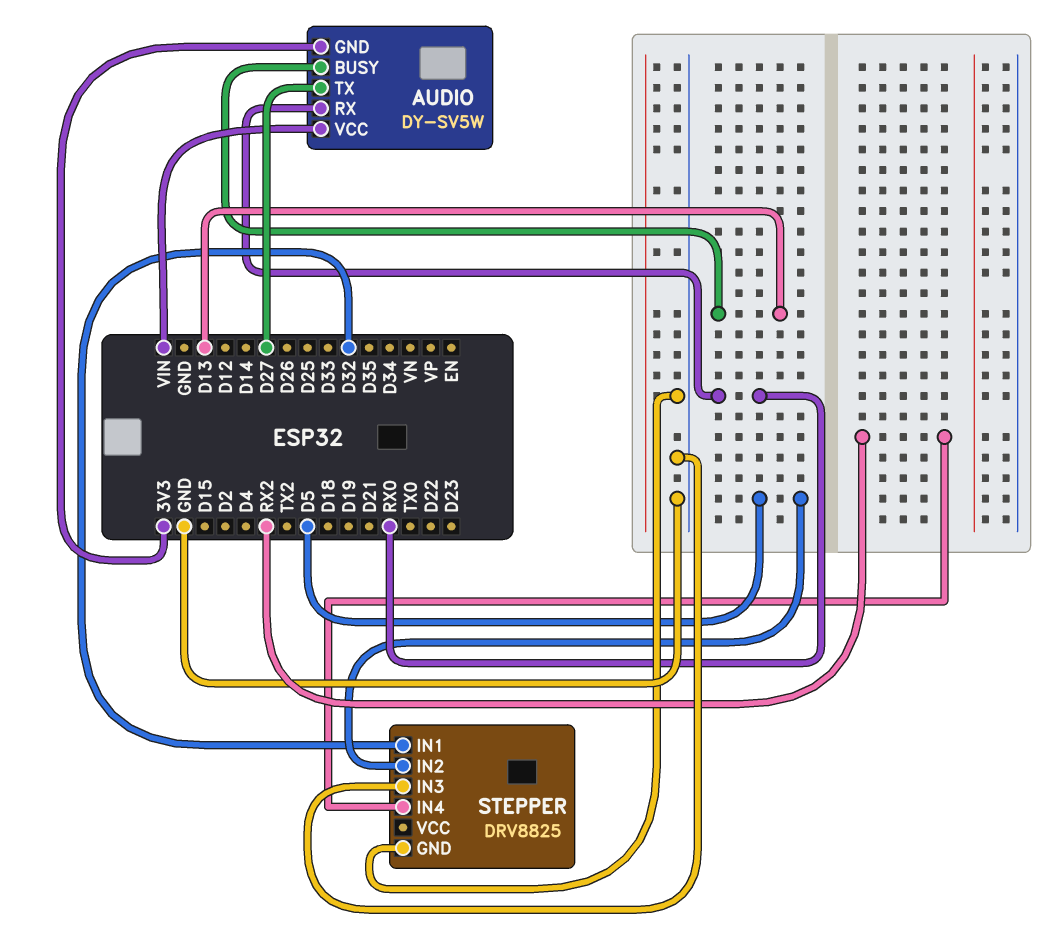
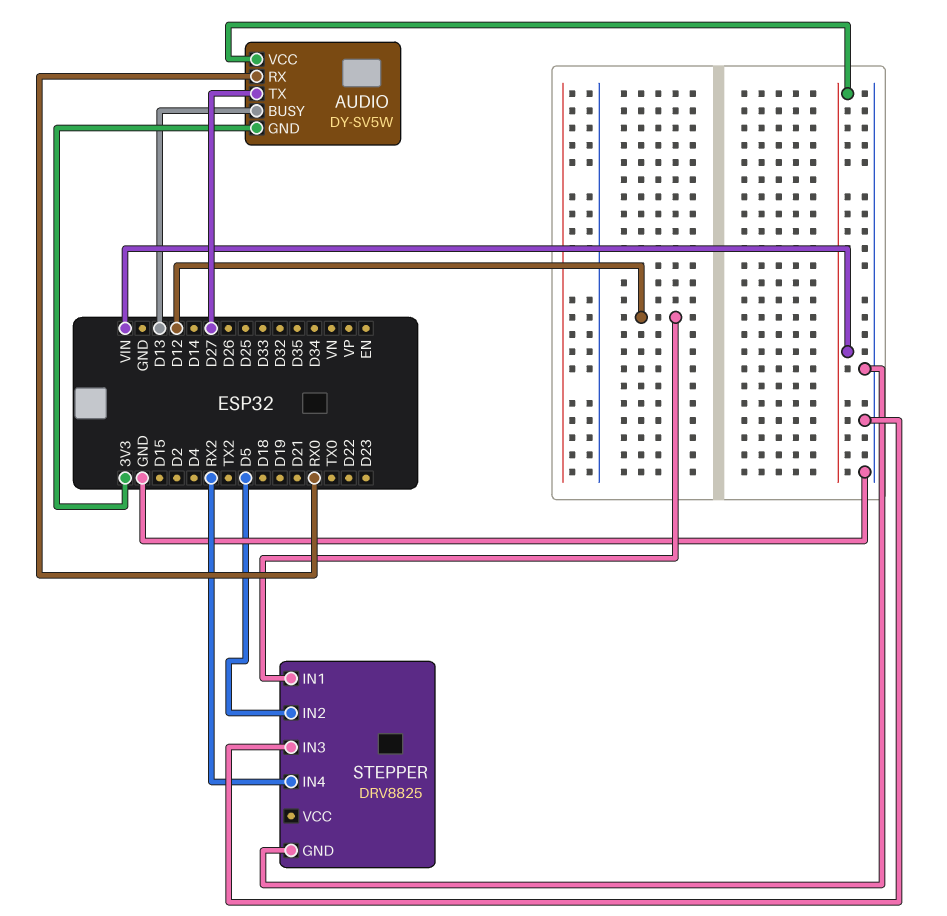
STEPPER pin IN1: D32 -> D12

